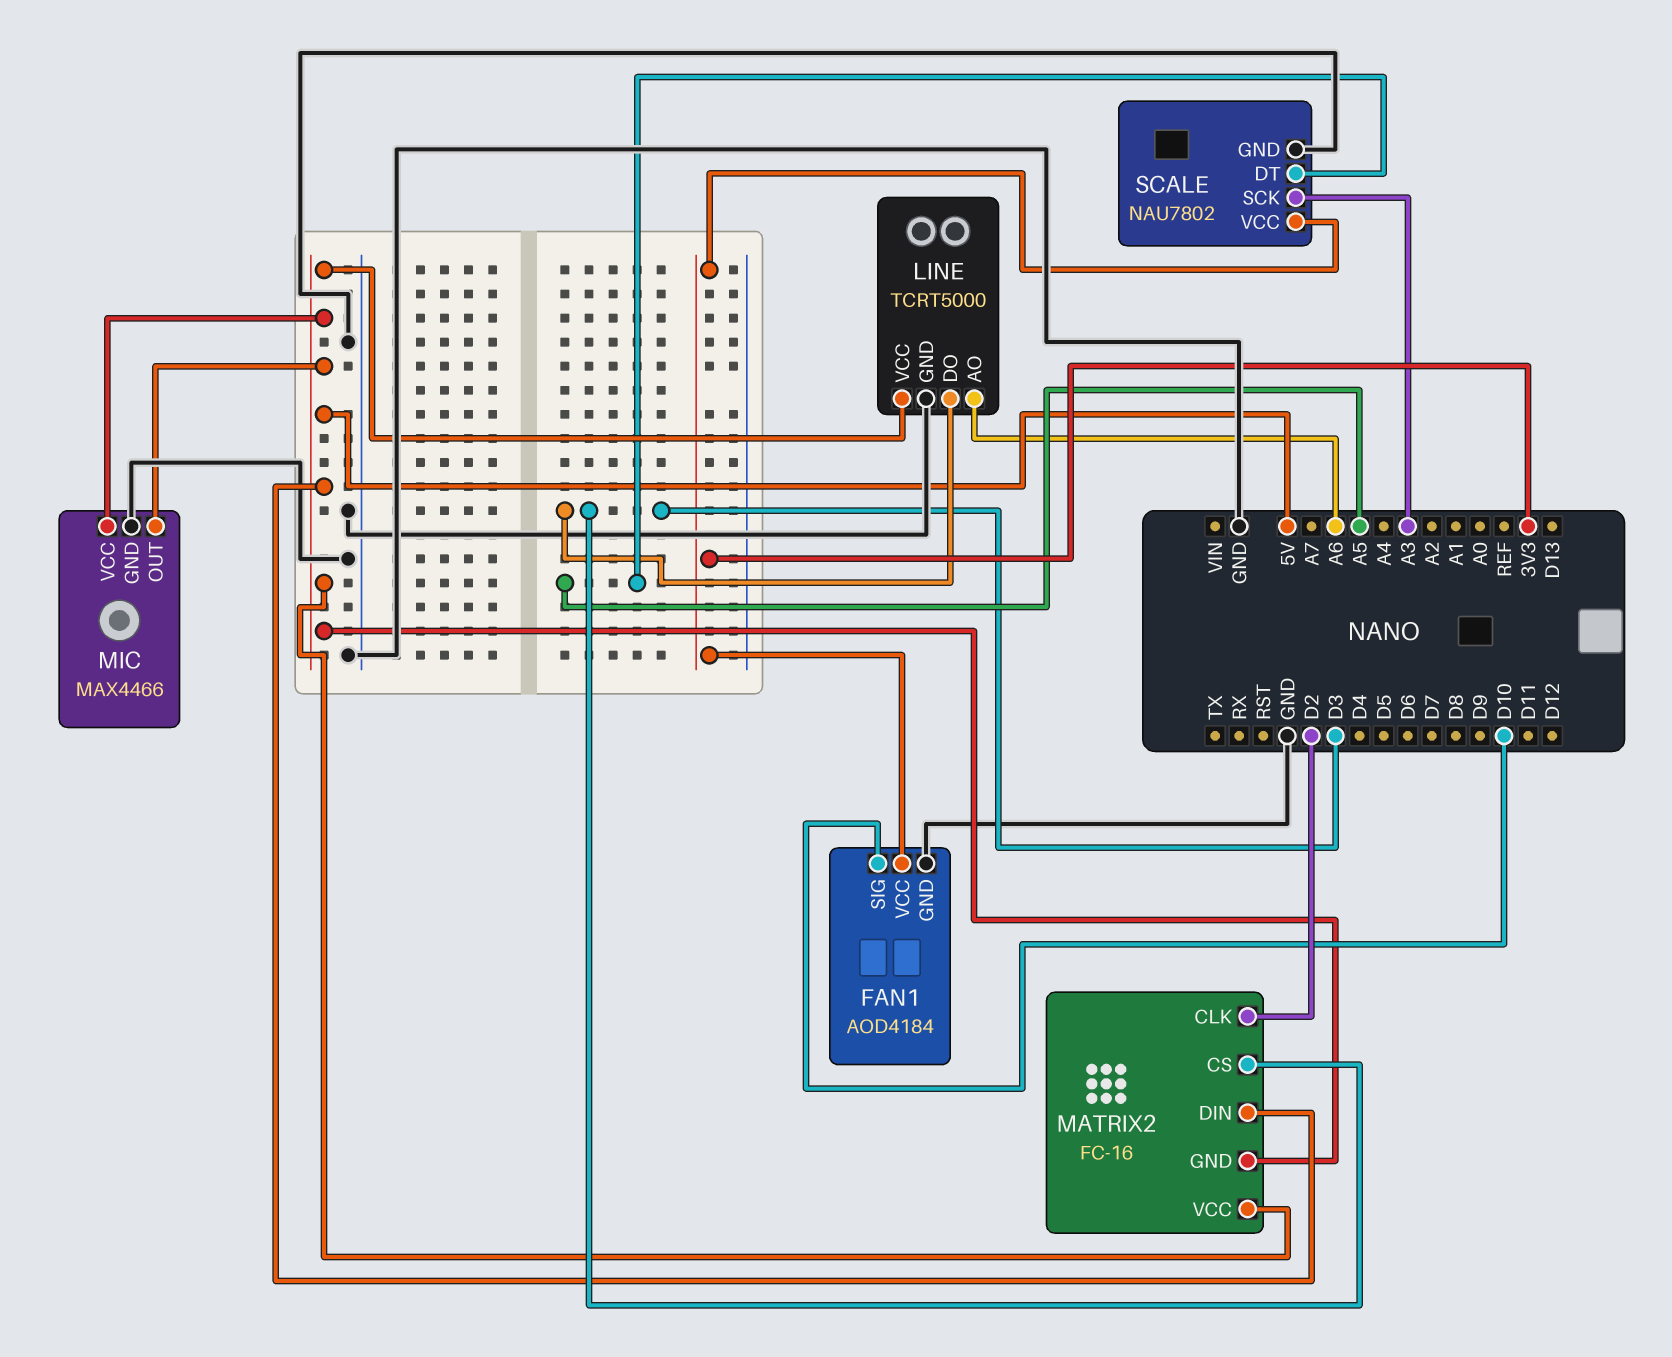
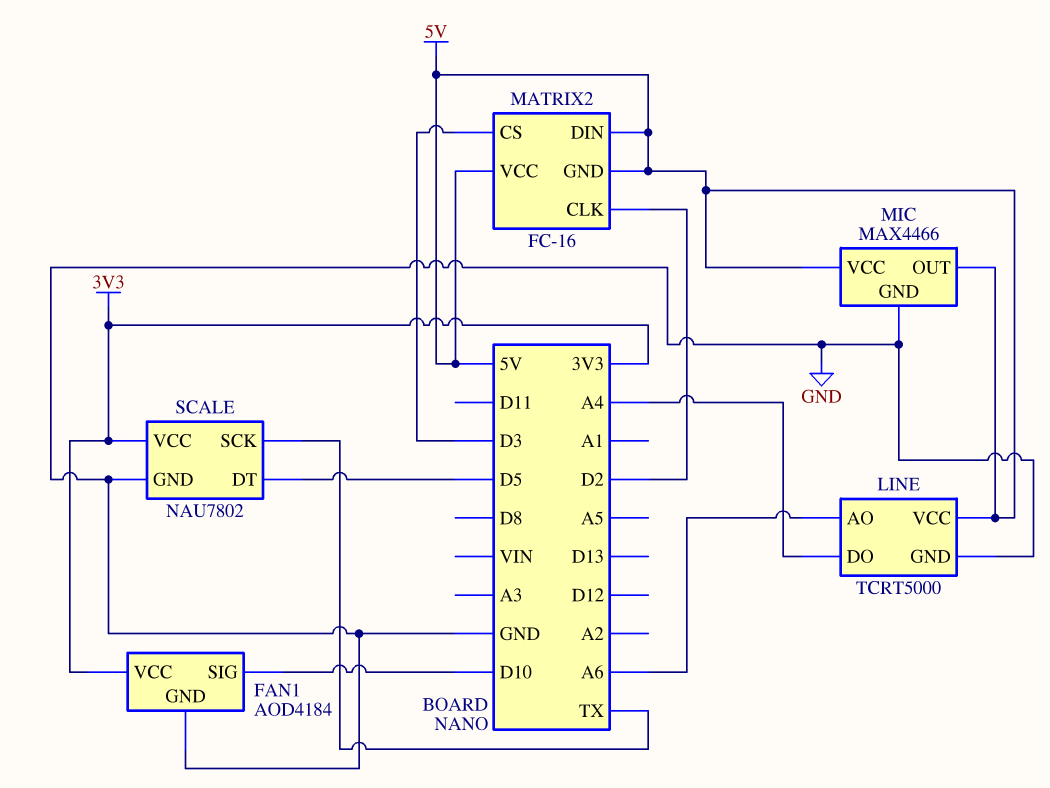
LINE pin DO: D3 -> A4
SCALE pin DT: A5 -> D5
SCALE pin SCK: A3 -> TX

